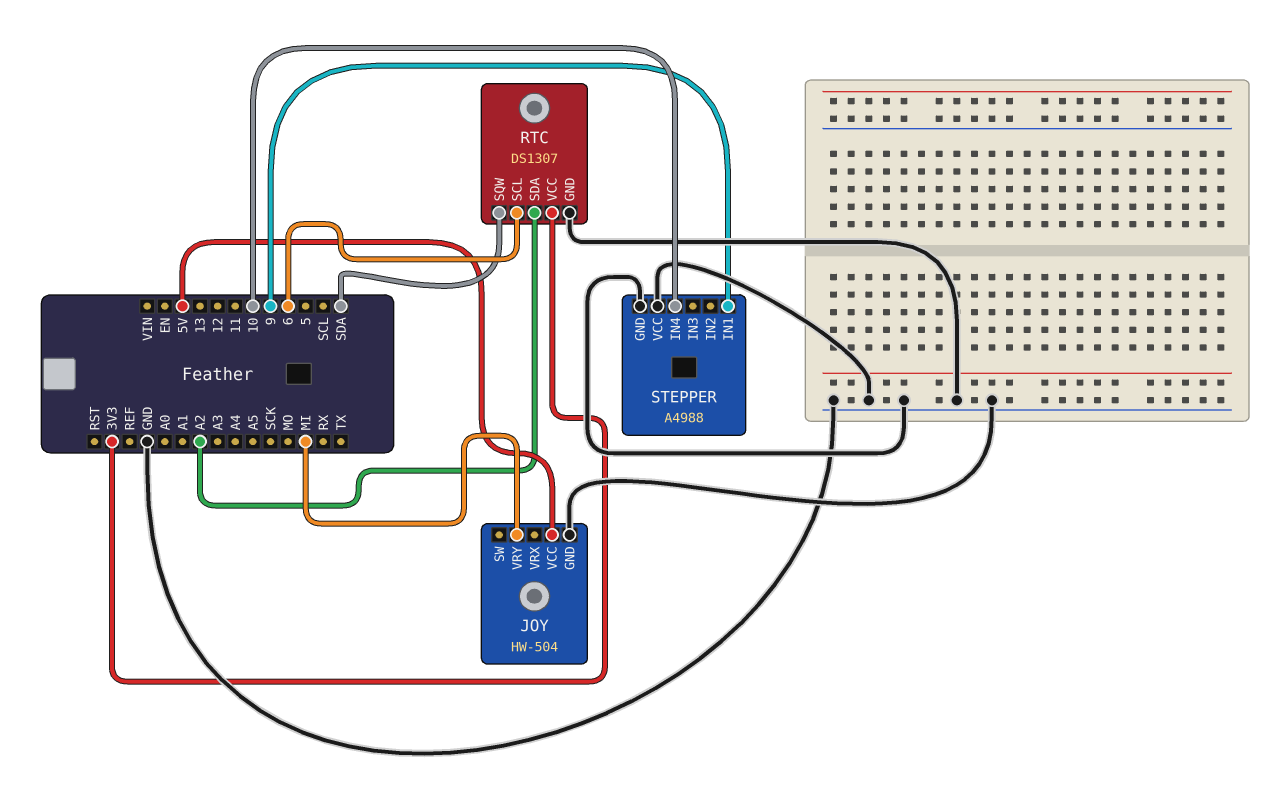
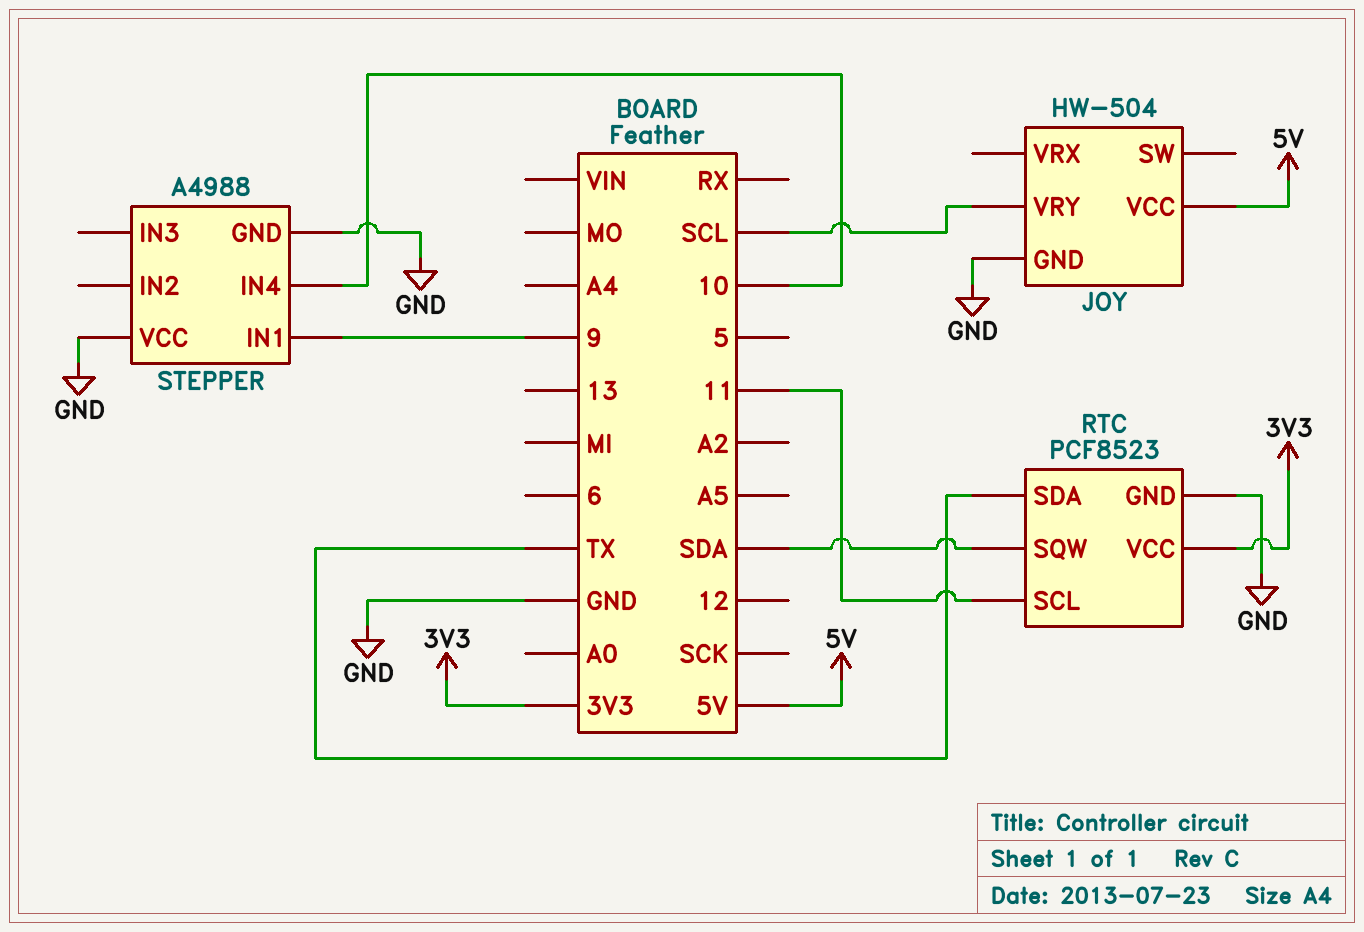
JOY pin VRY: MI -> SCL
RTC: DS1307 -> PCF8523
RTC pin SCL: 6 -> 11
RTC pin SDA: A2 -> TX

